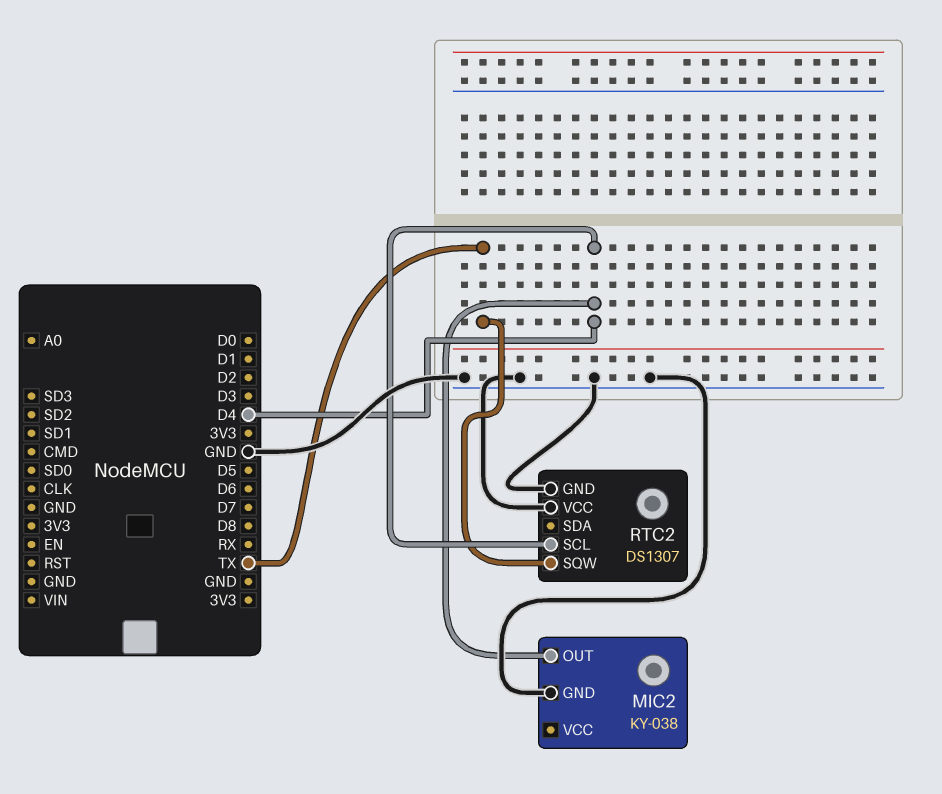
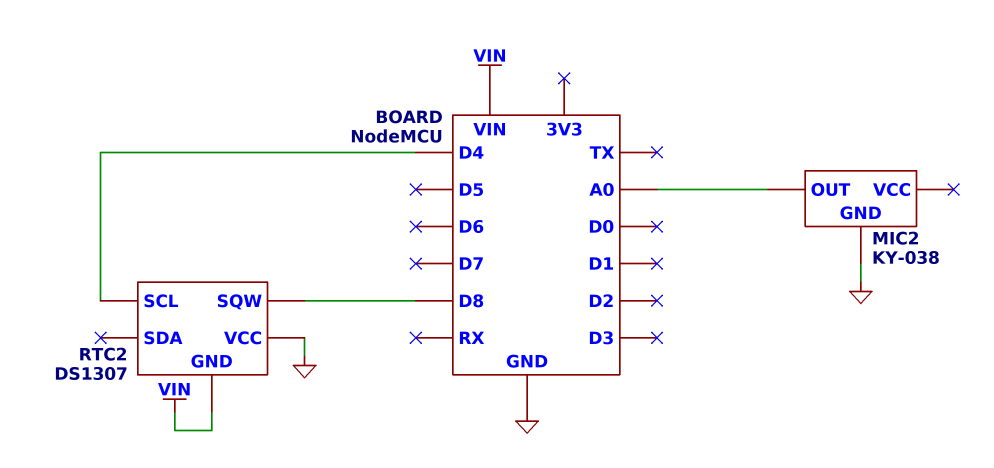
MIC2 pin OUT: D4 -> A0
RTC2 pin GND: GND -> VIN
RTC2 pin SQW: TX -> D8

